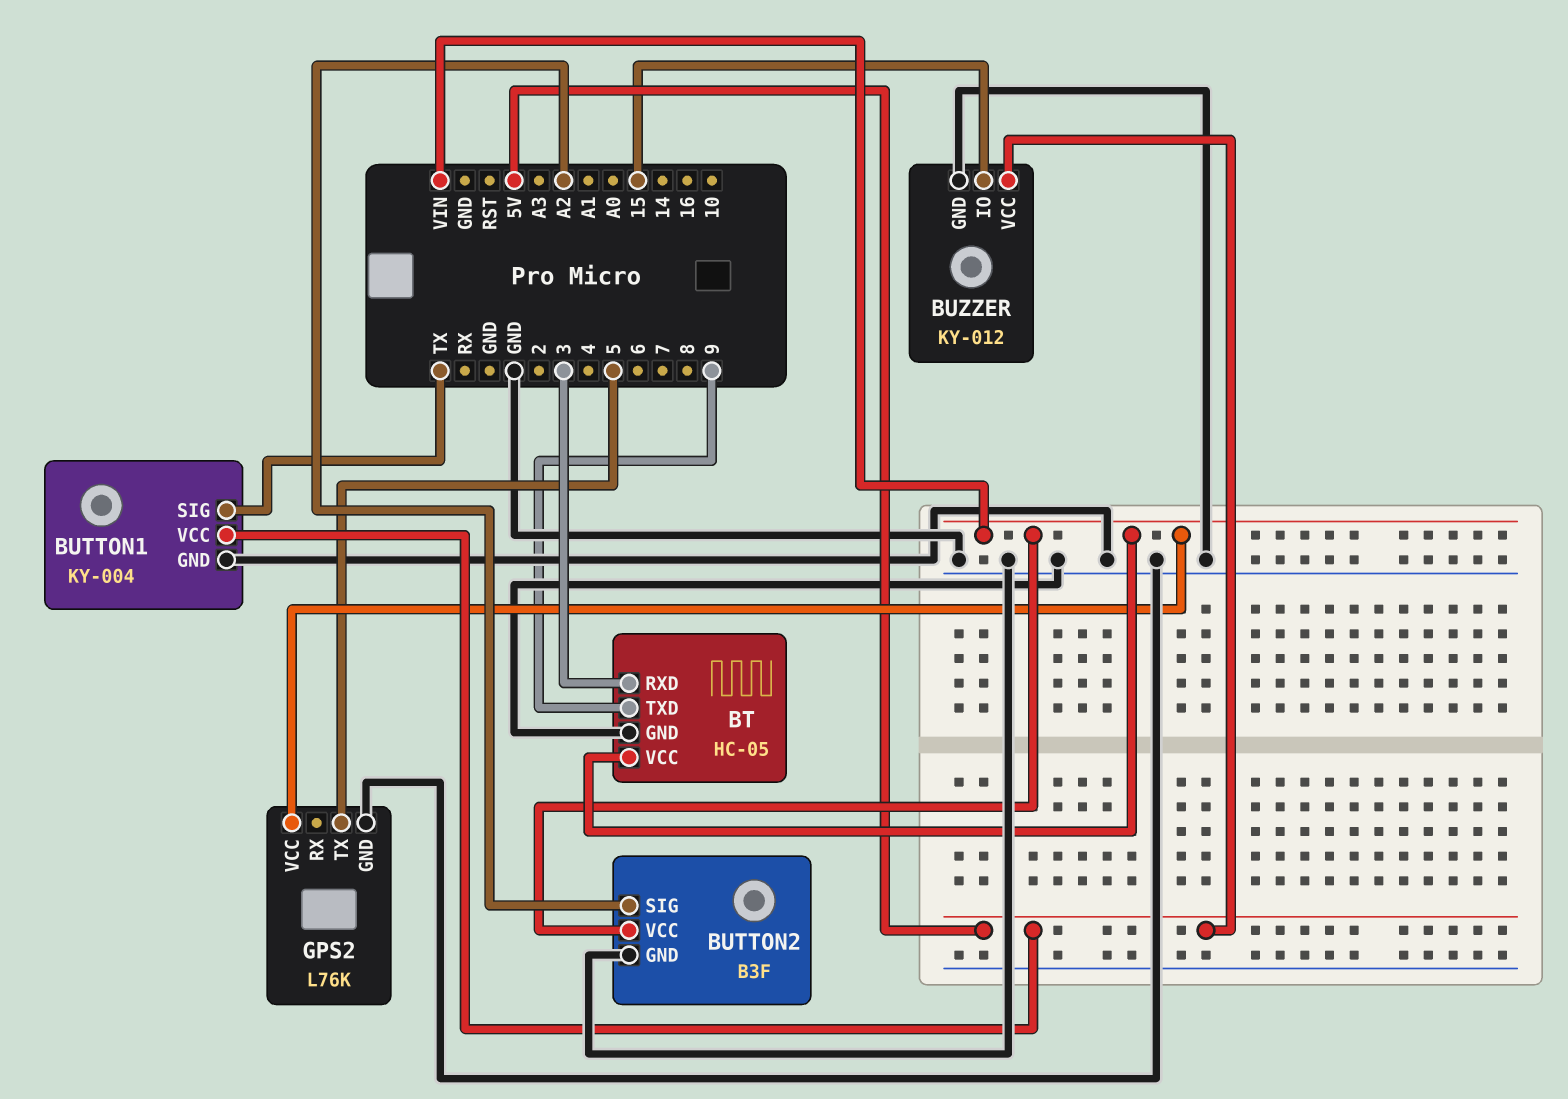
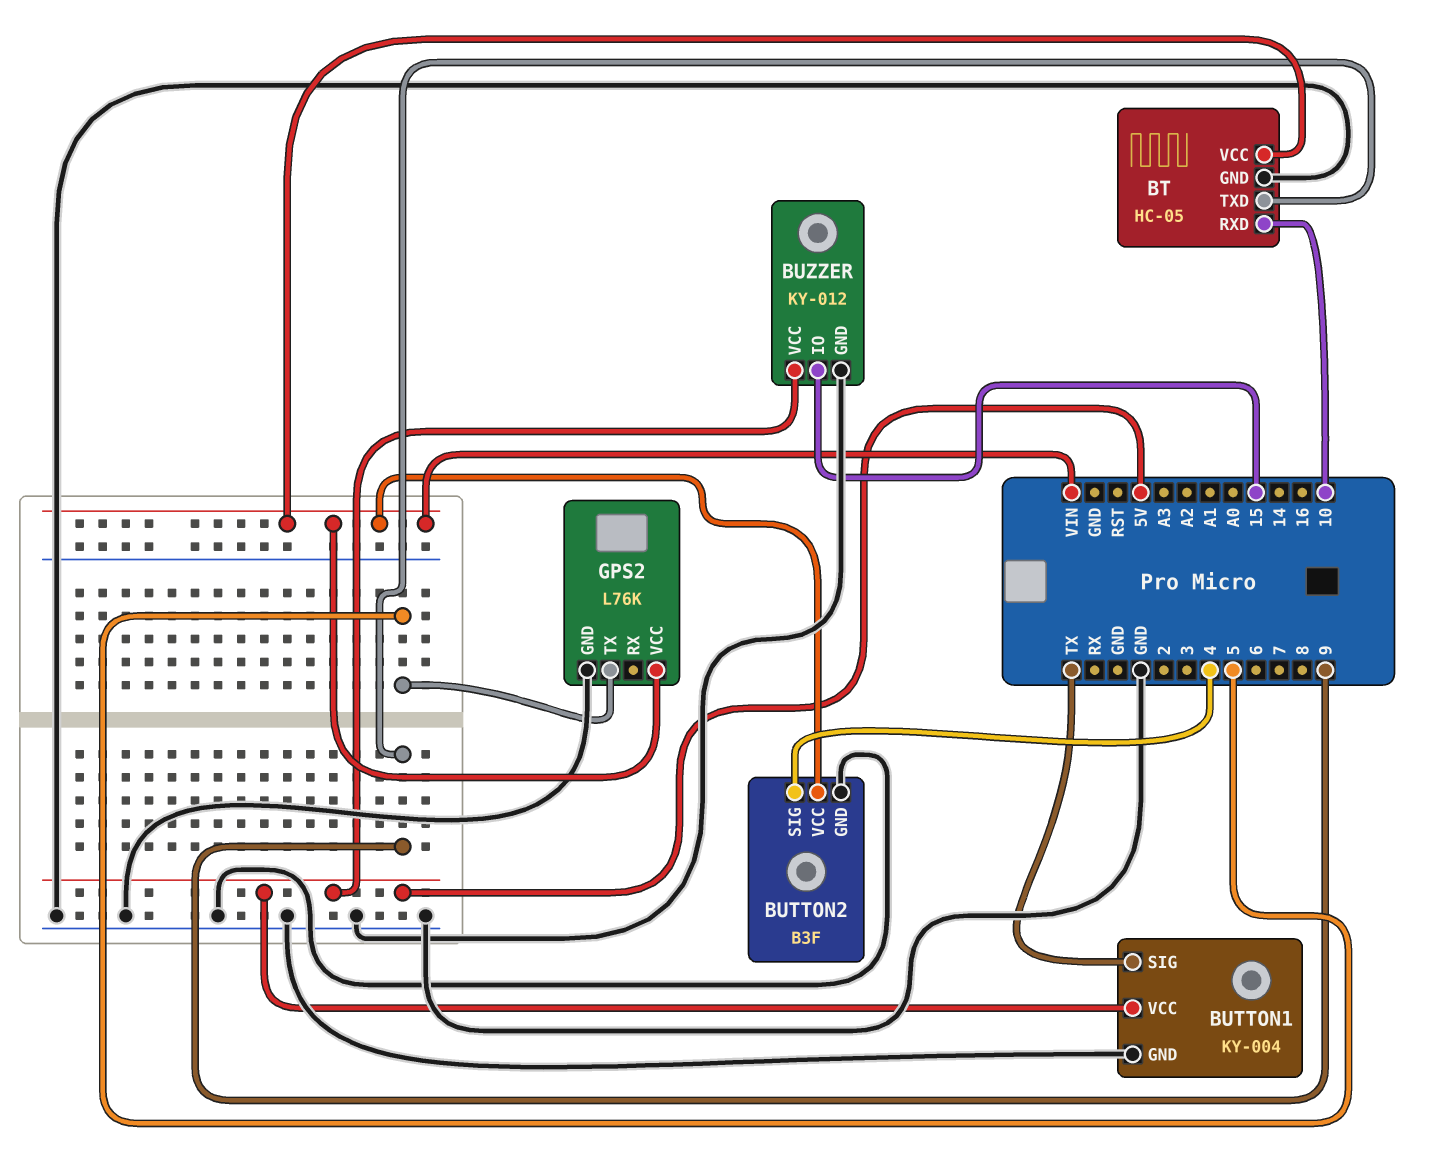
BT pin RXD: 3 -> 10
BUTTON2 pin SIG: A2 -> 4

